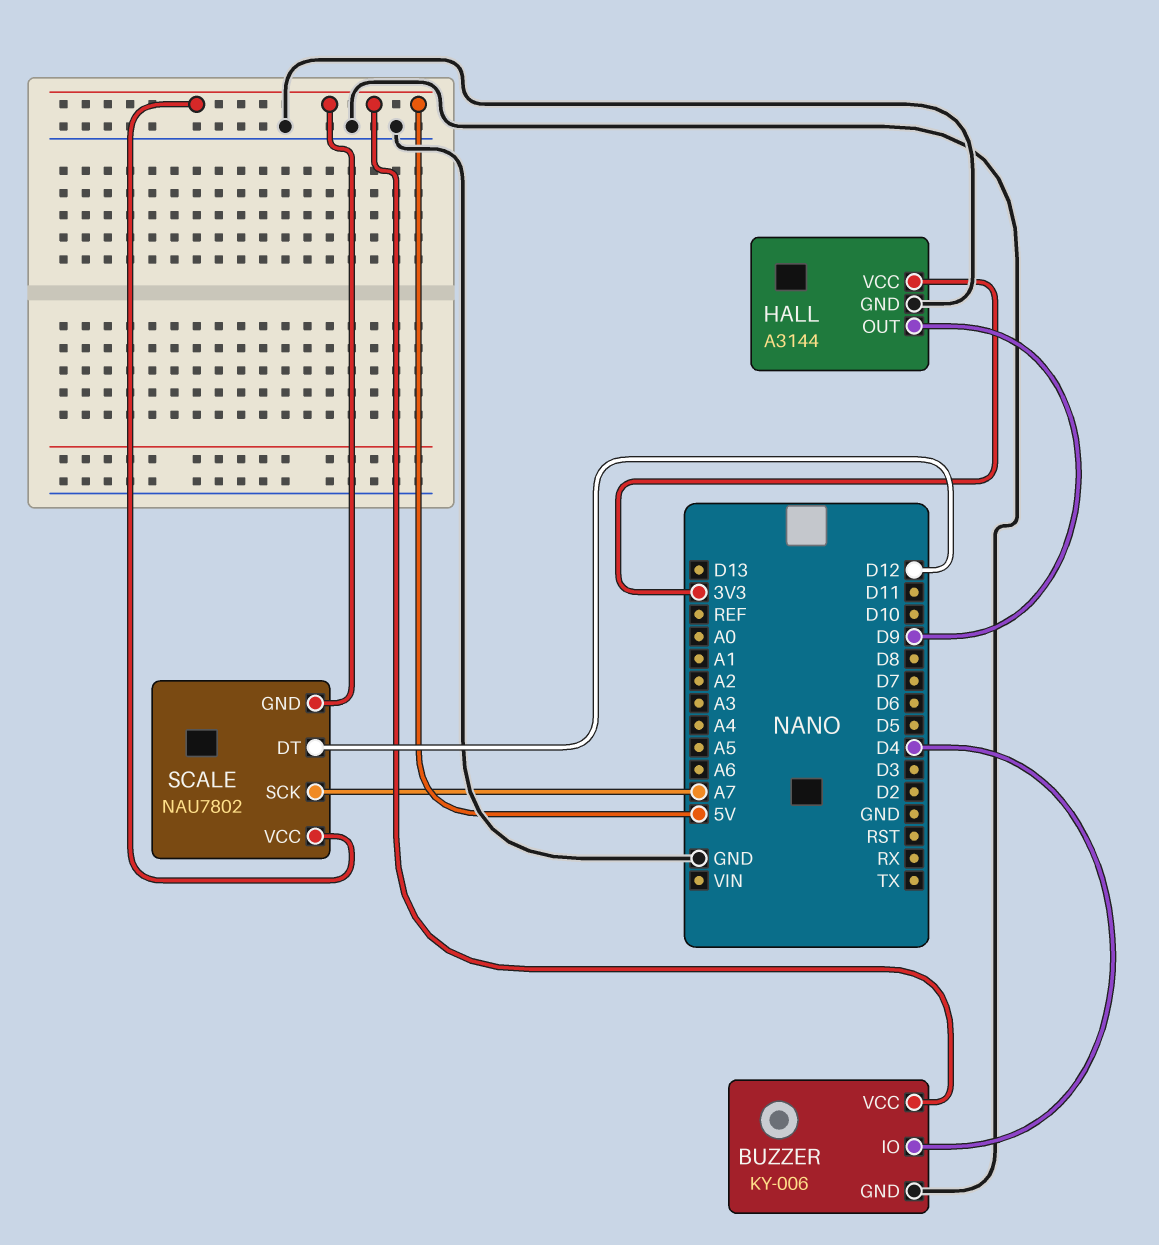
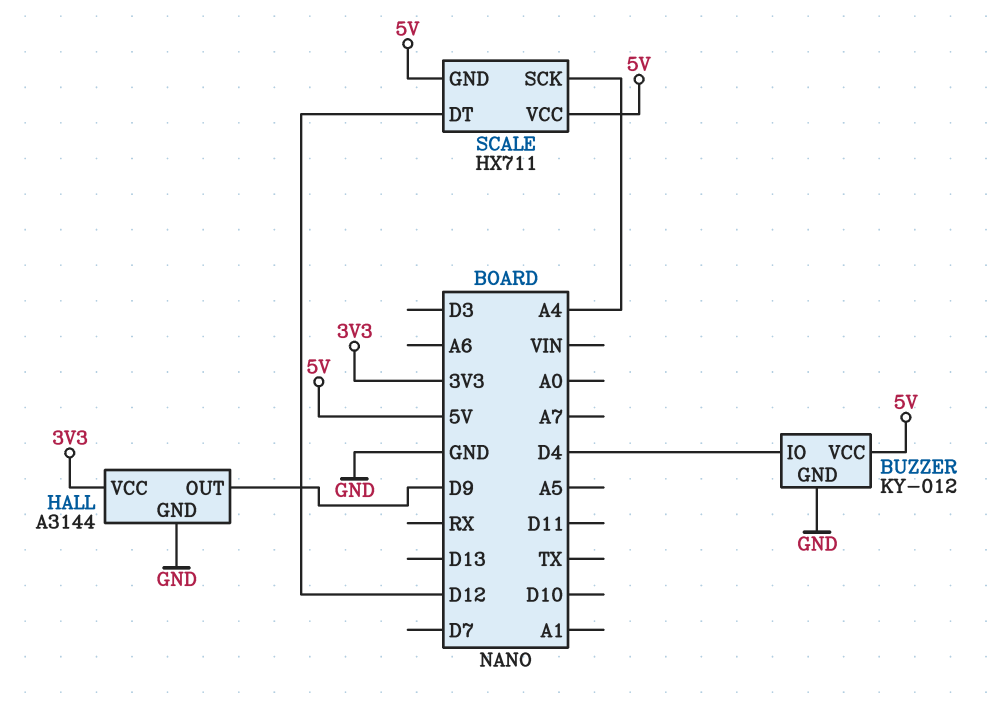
BUZZER: KY-006 -> KY-012
SCALE: NAU7802 -> HX711
SCALE pin SCK: A7 -> A4

